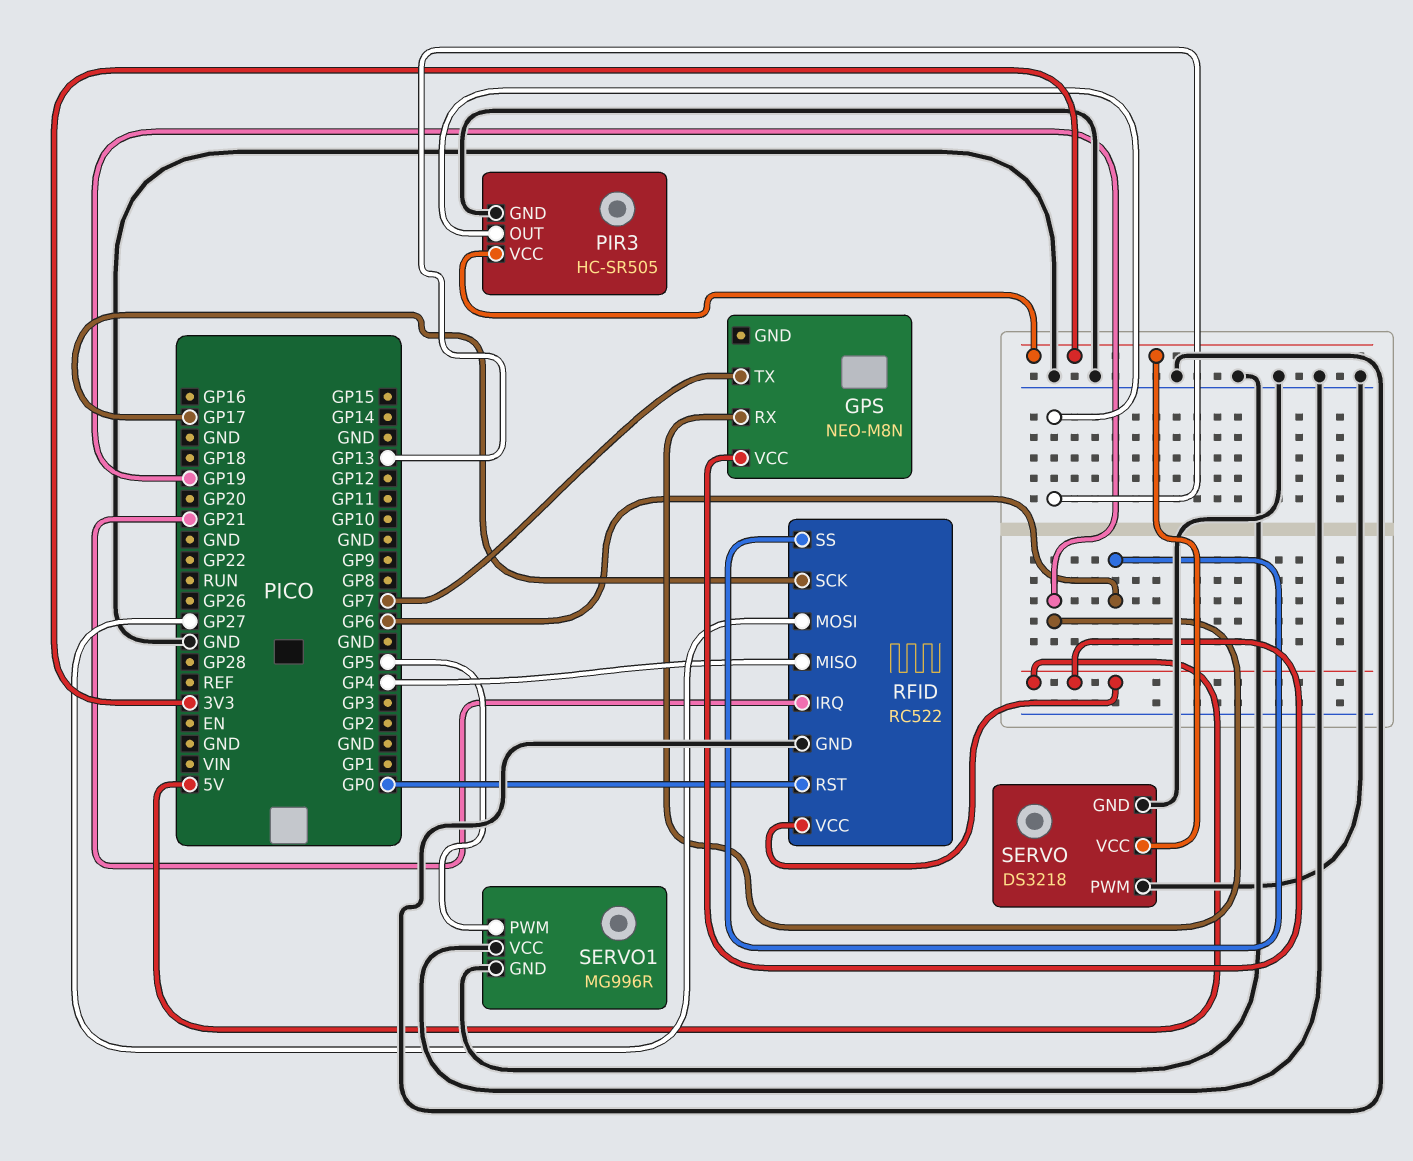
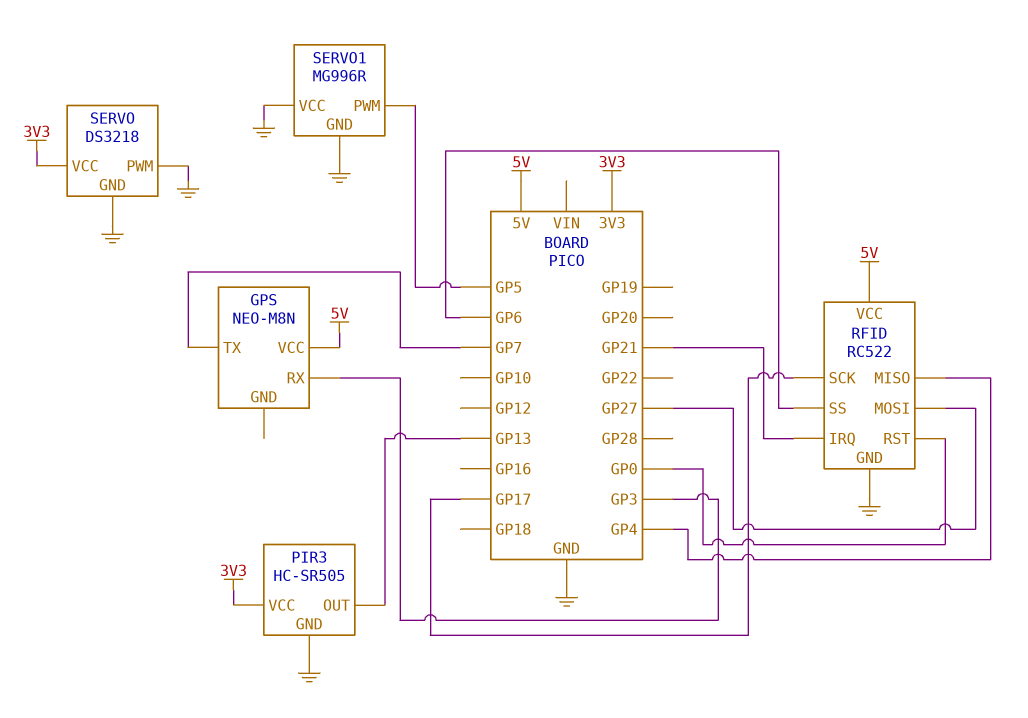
GPS pin RX: GP19 -> GP3

